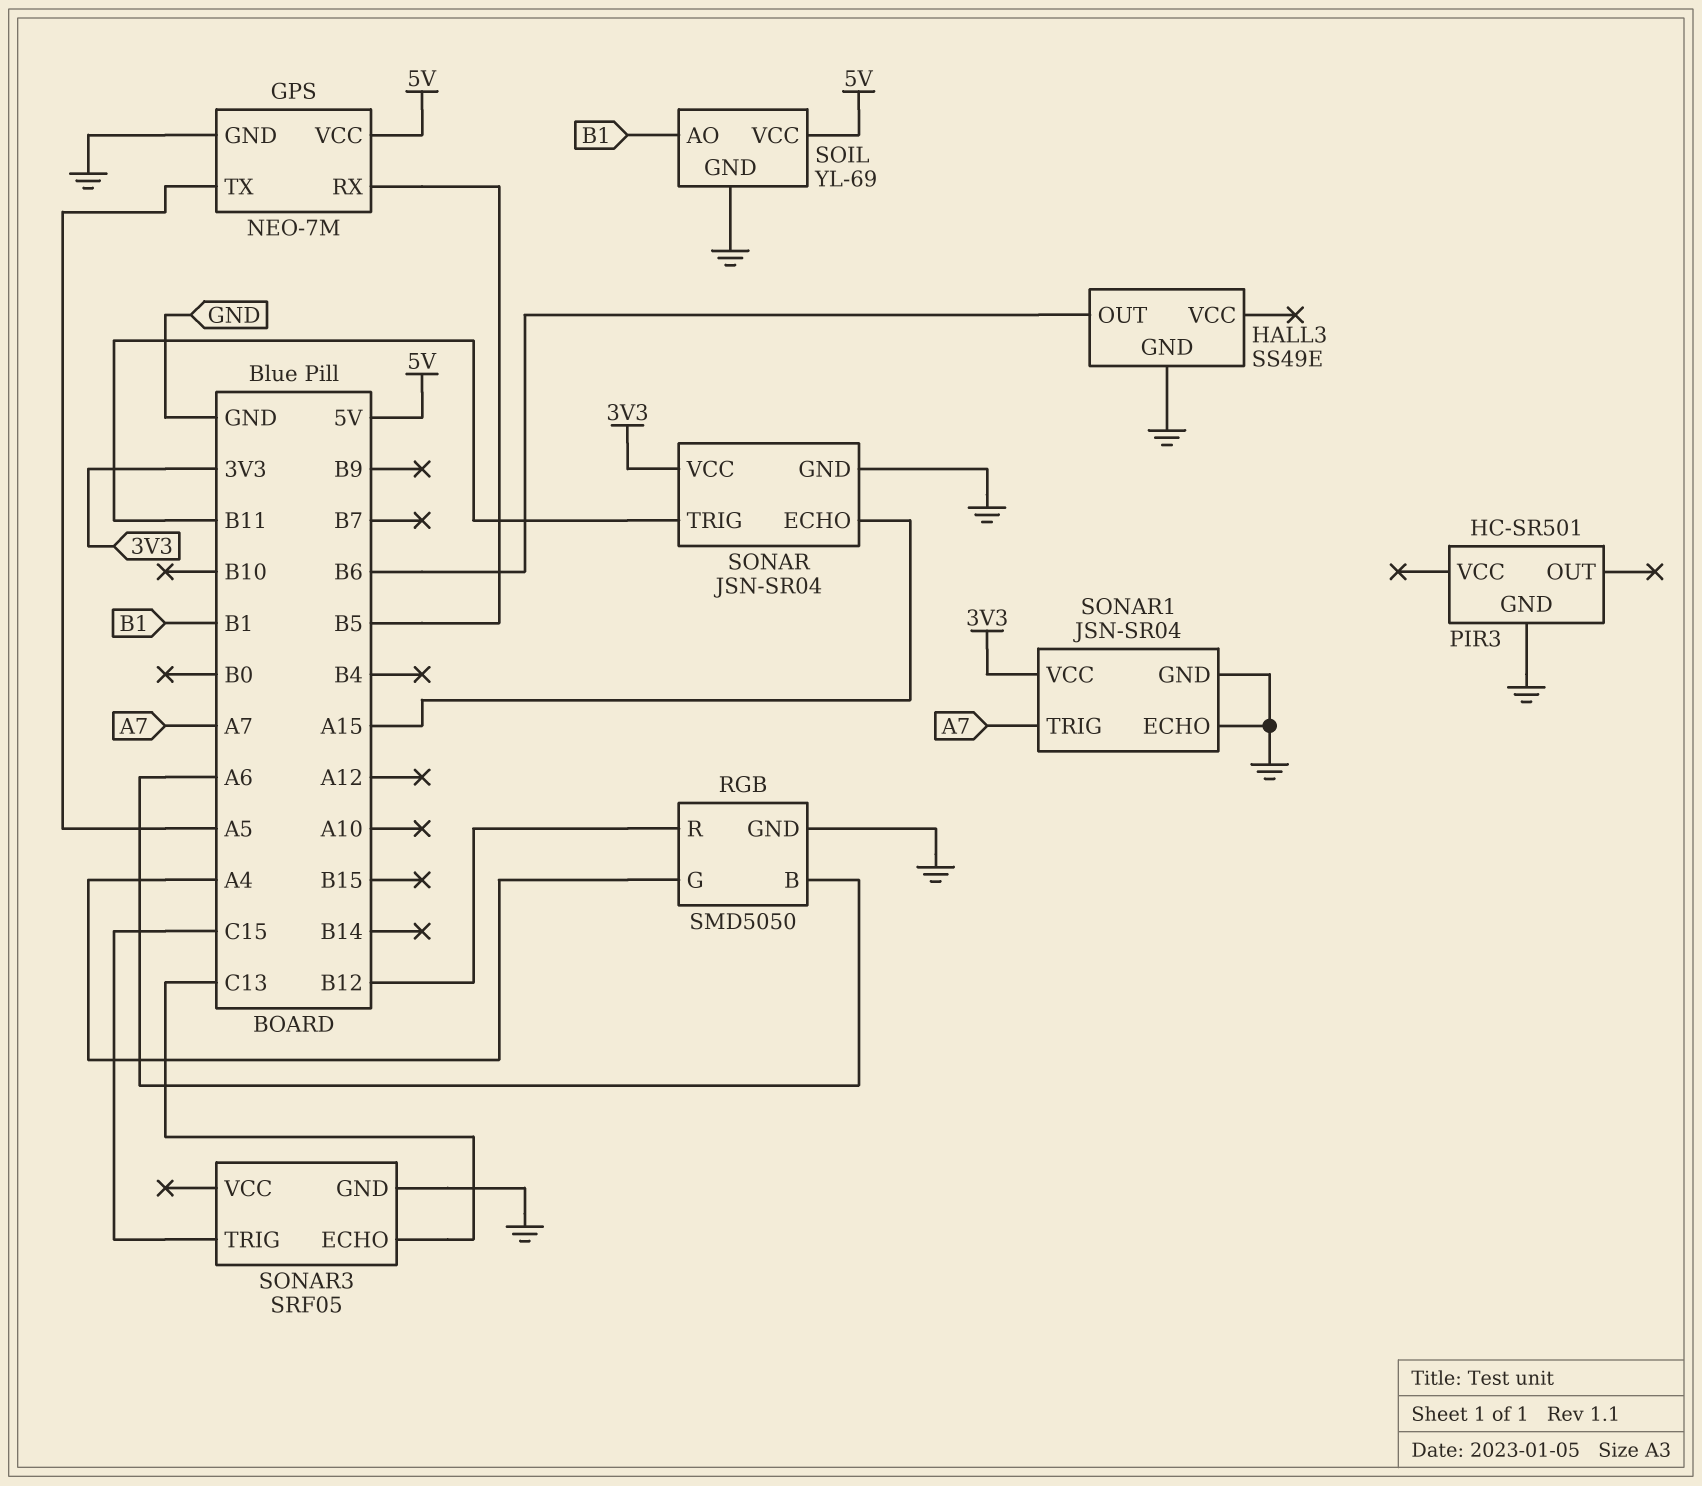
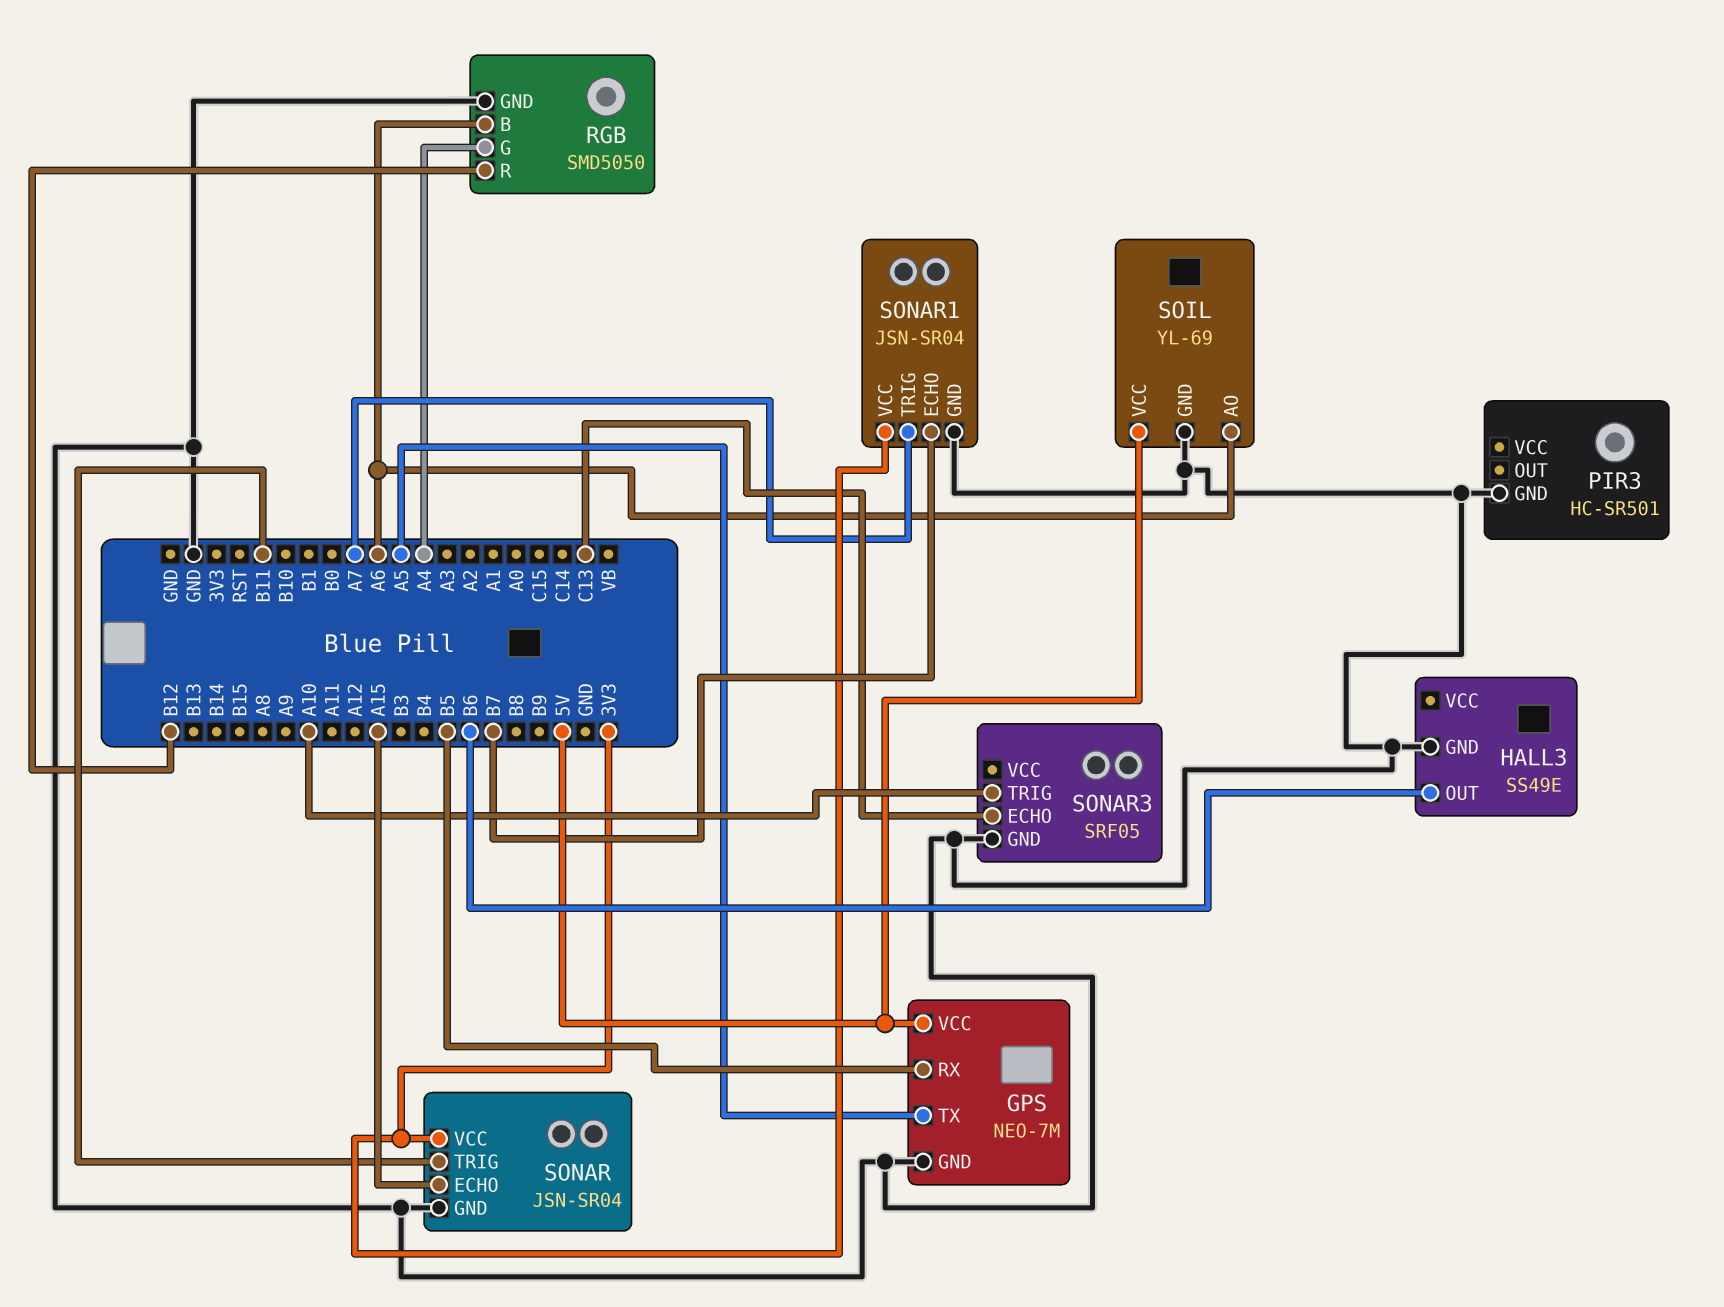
SOIL pin AO: B1 -> A6
SONAR1 pin ECHO: GND -> B7
SONAR3 pin TRIG: C15 -> A10

